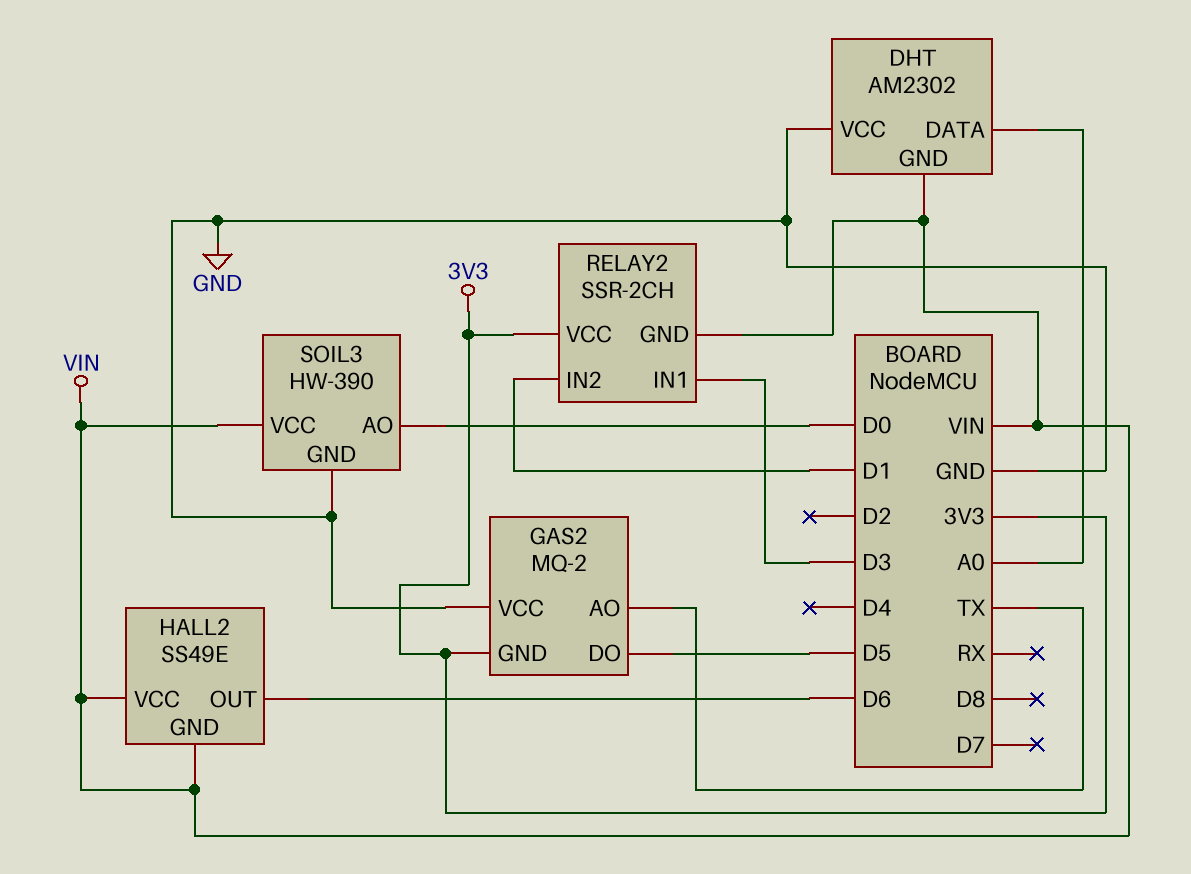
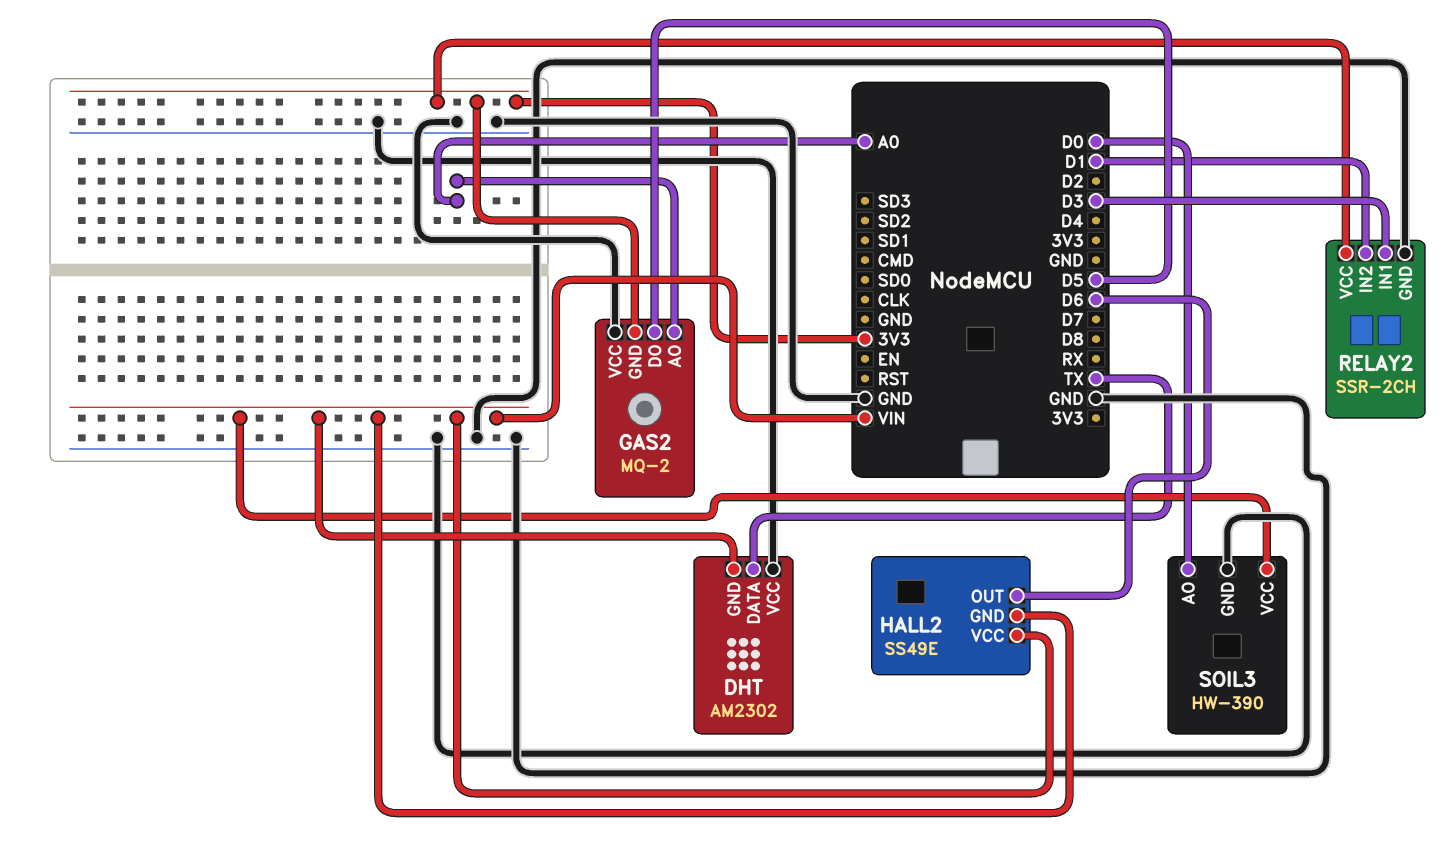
DHT pin DATA: A0 -> TX
GAS2 pin AO: TX -> A0
RELAY2 pin GND: VIN -> GND

